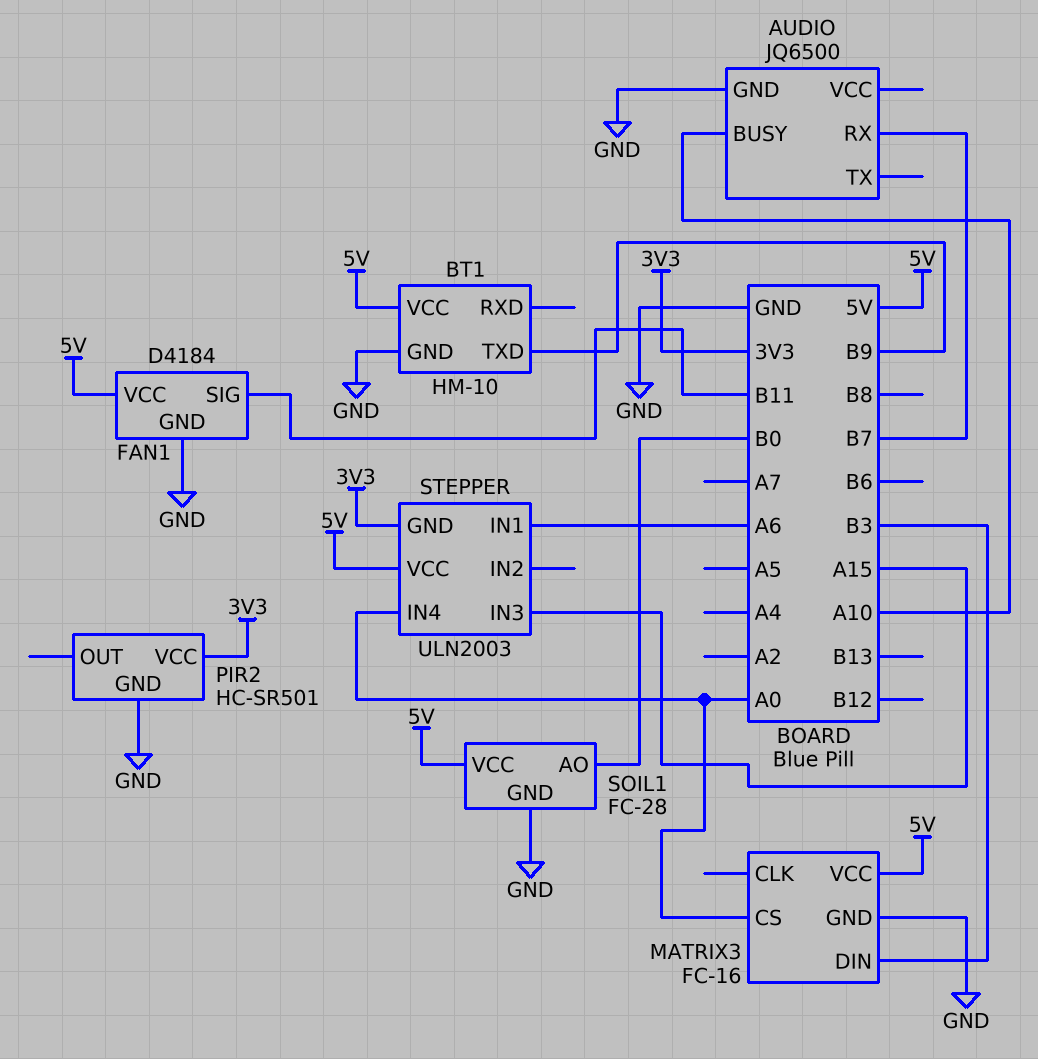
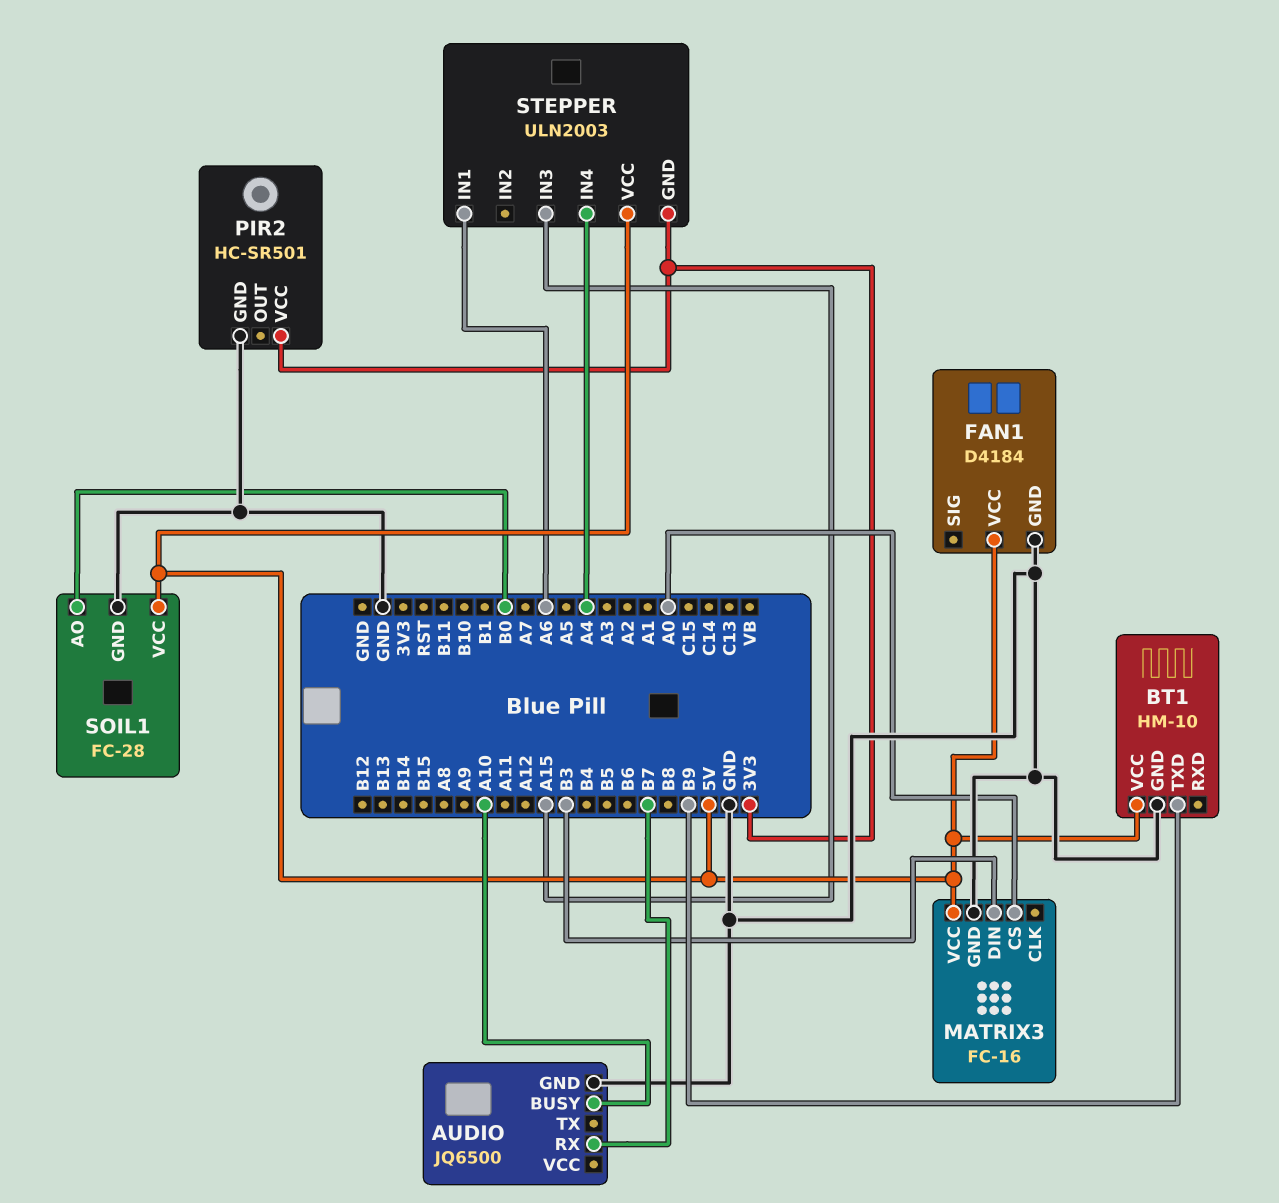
FAN1 pin SIG: B11 -> none
STEPPER pin IN4: A0 -> A4

